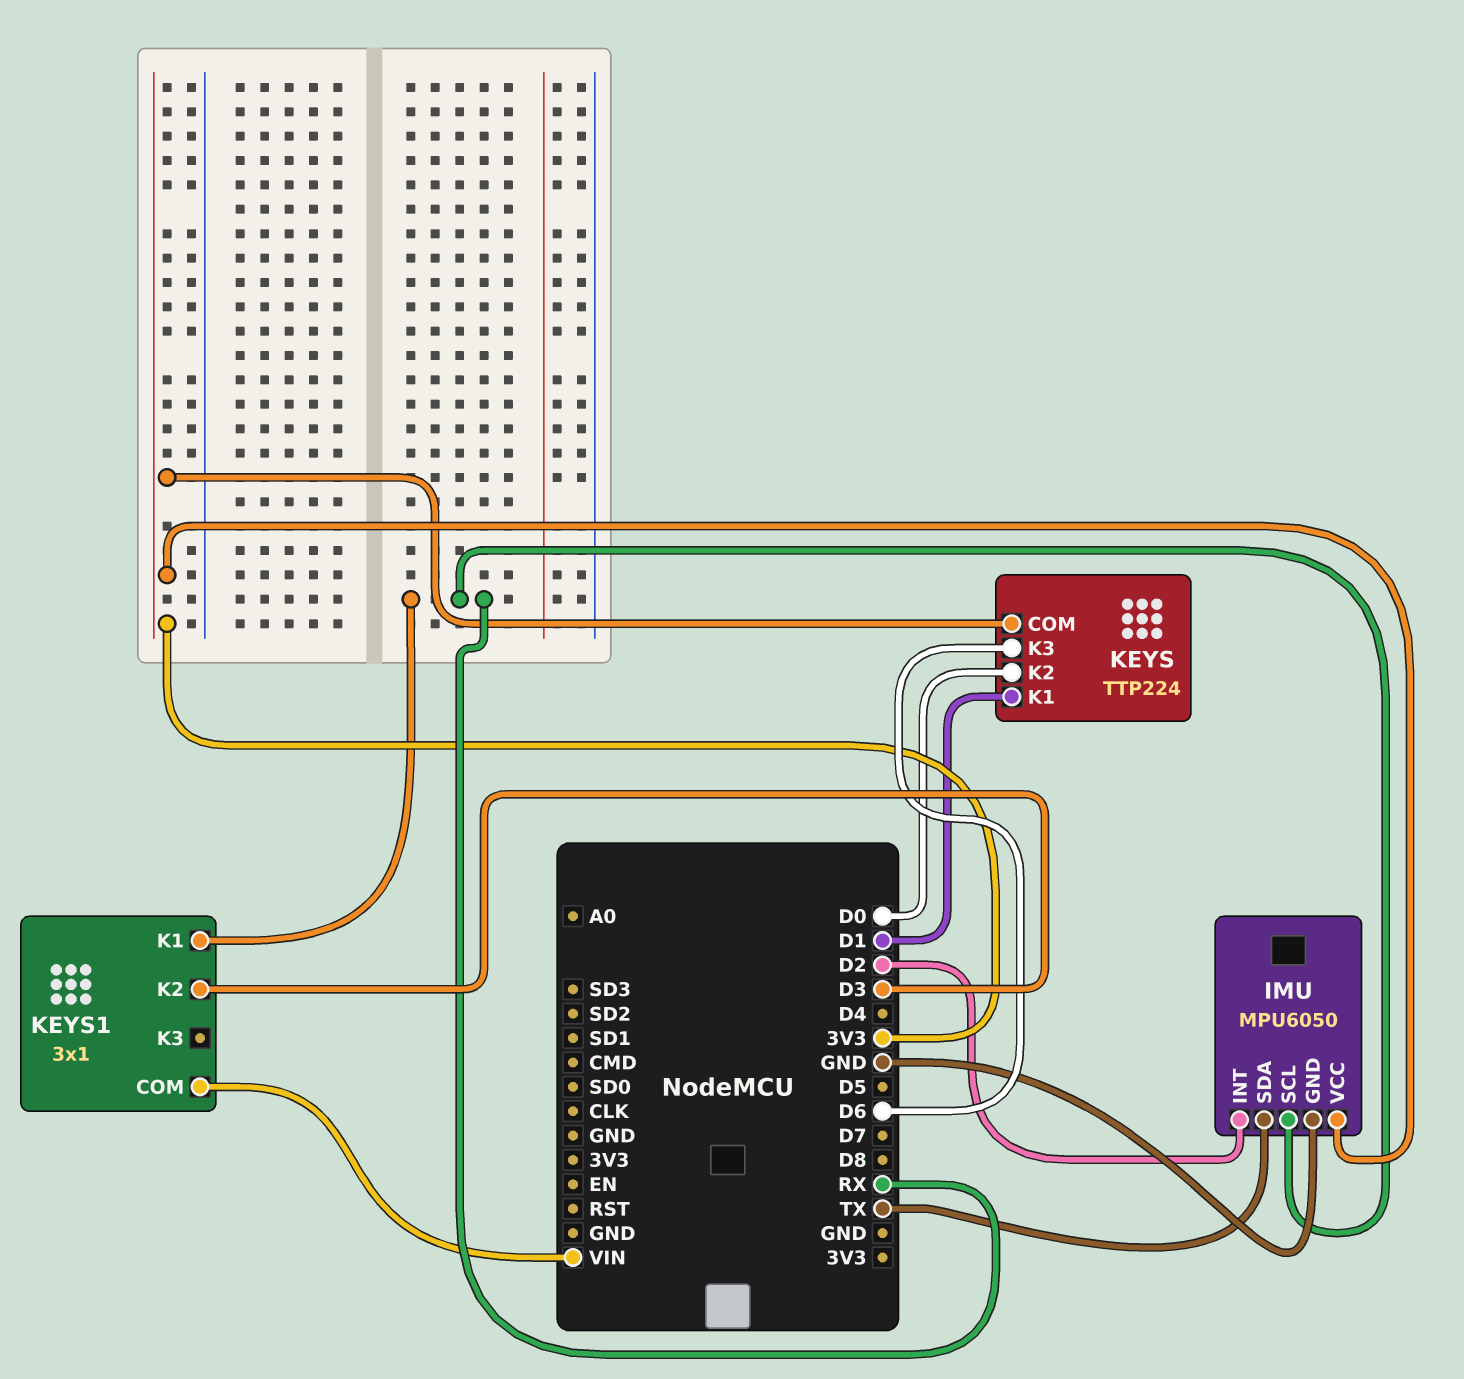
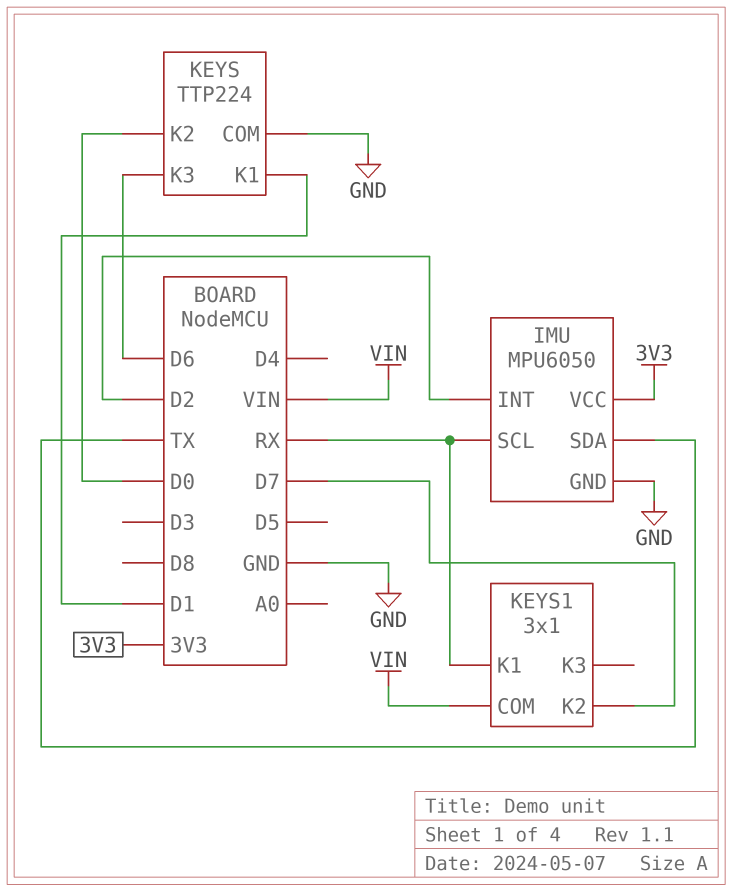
KEYS pin COM: 3V3 -> GND
KEYS1 pin K2: D3 -> D7

